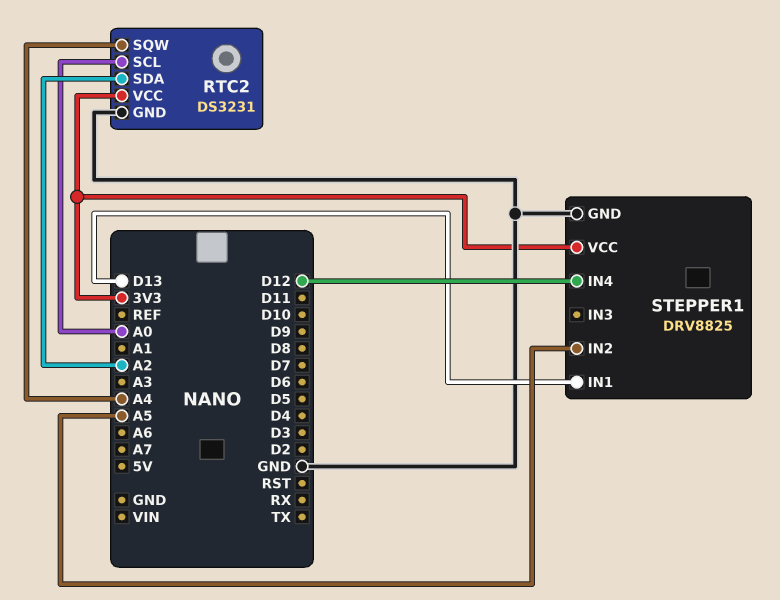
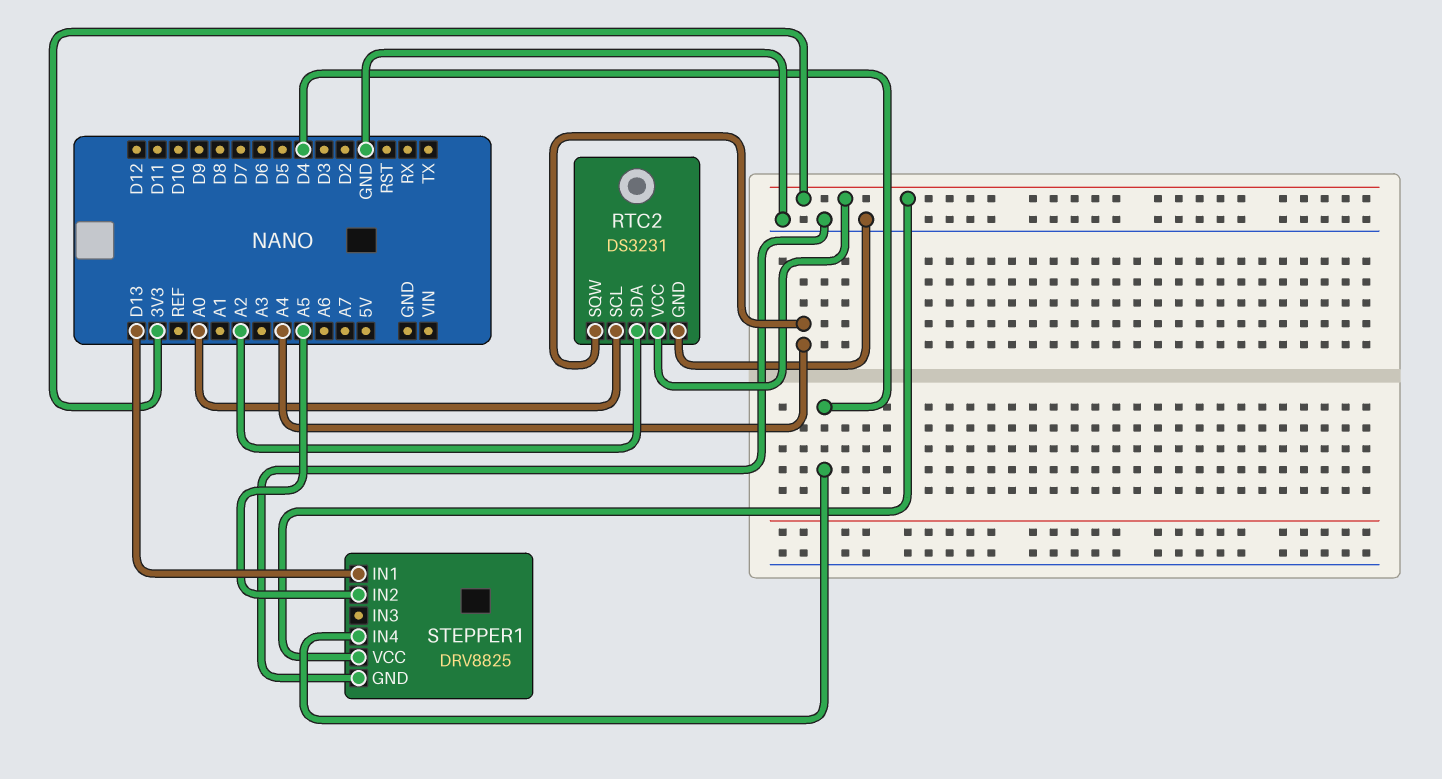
STEPPER1 pin IN4: D12 -> D4

